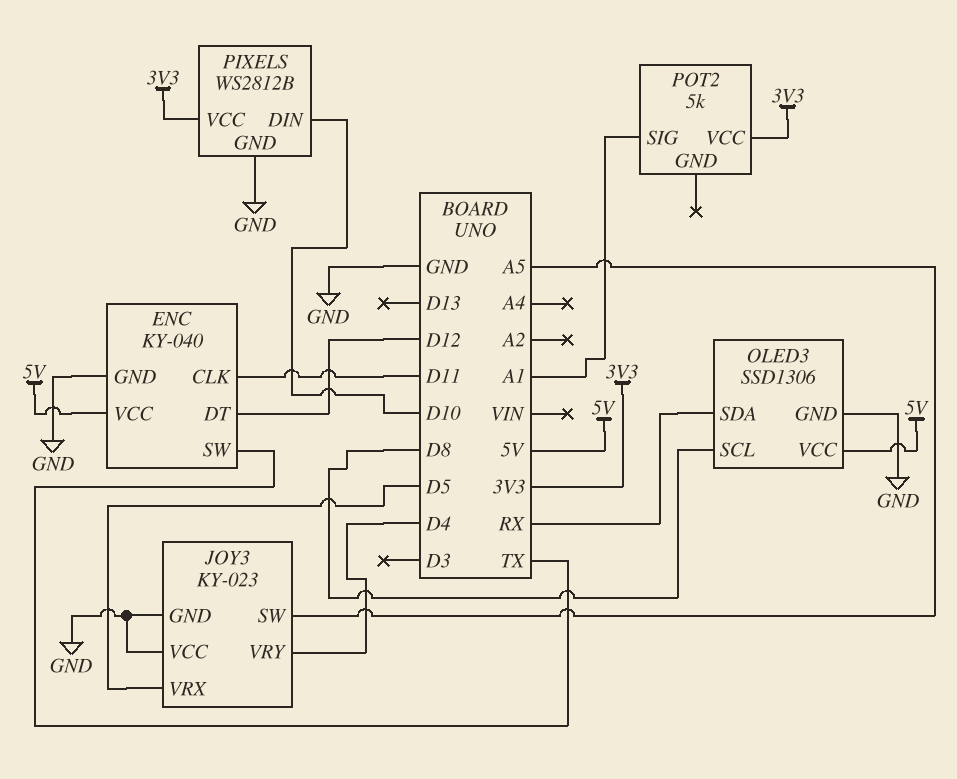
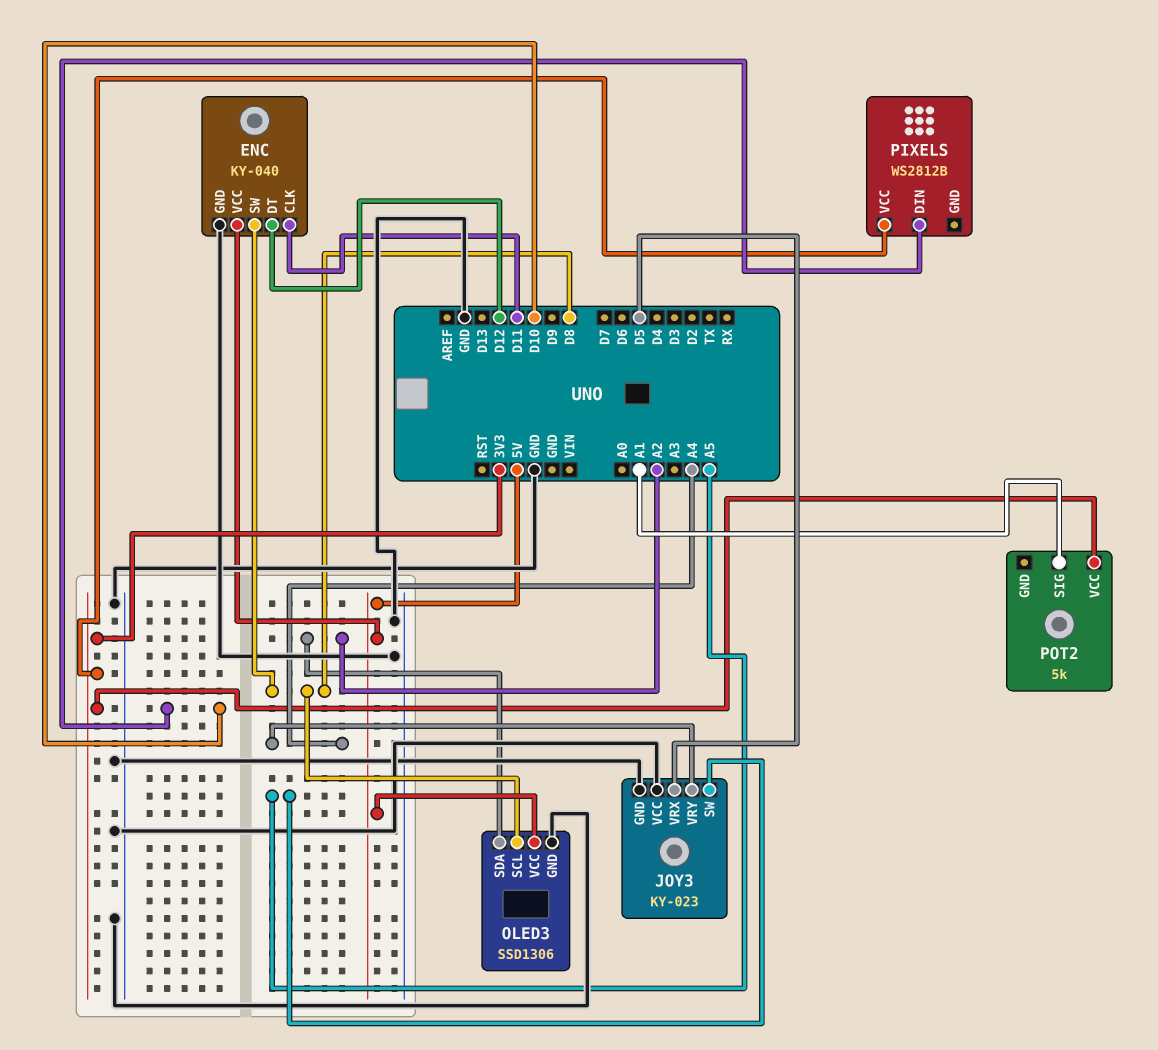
ENC pin SW: TX -> D8
JOY3 pin VRY: D4 -> A4
OLED3 pin SDA: RX -> A2
PIXELS pin GND: GND -> none

